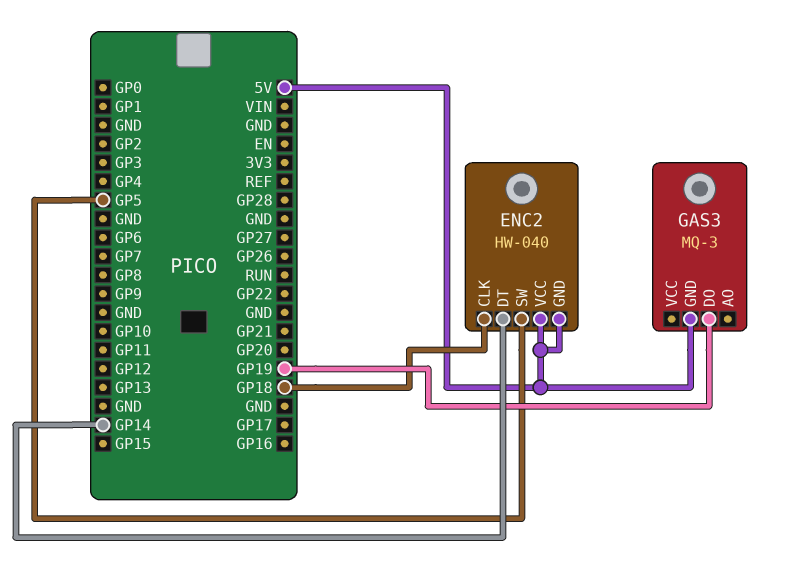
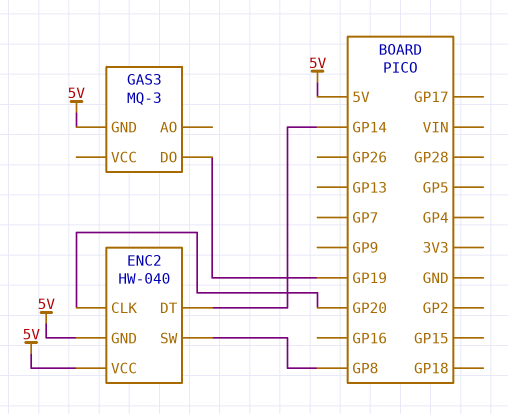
ENC2 pin CLK: GP18 -> GP20
ENC2 pin SW: GP5 -> GP8

